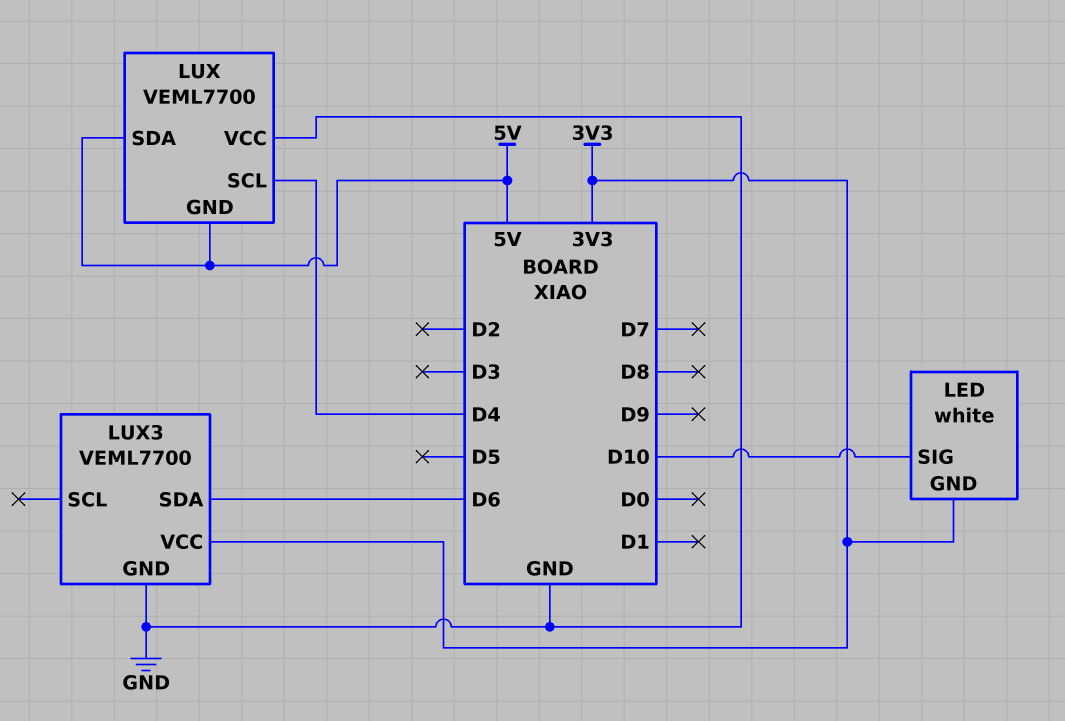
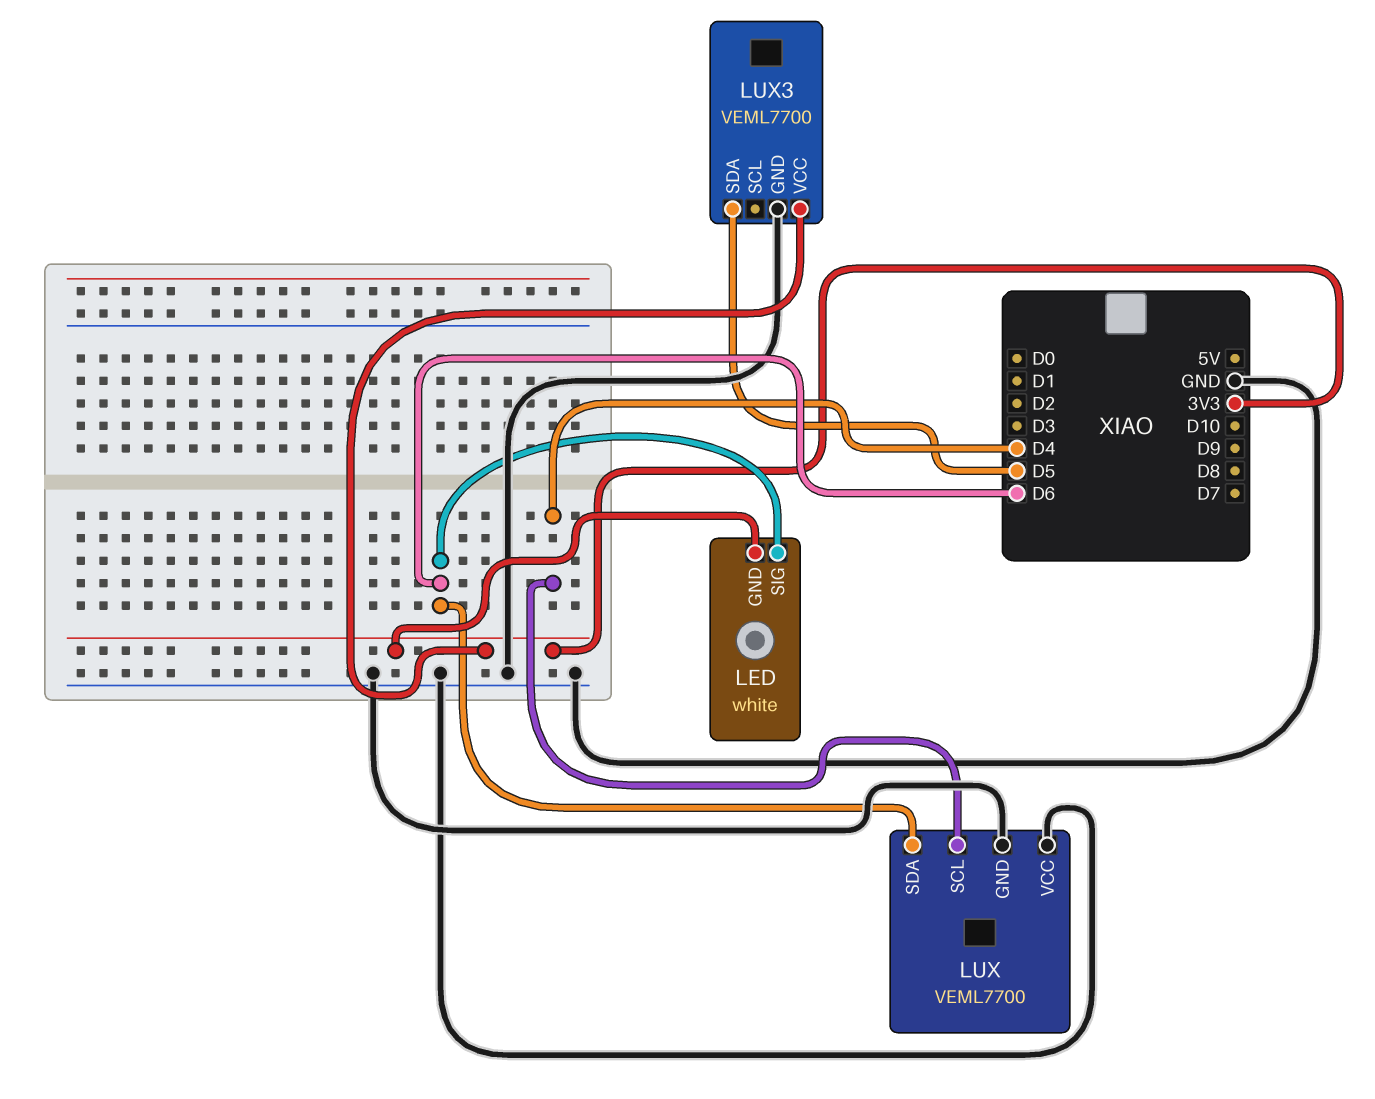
LED pin SIG: D10 -> D6
LUX pin GND: 5V -> GND
LUX pin SDA: 5V -> D6
LUX3 pin SDA: D6 -> D5

